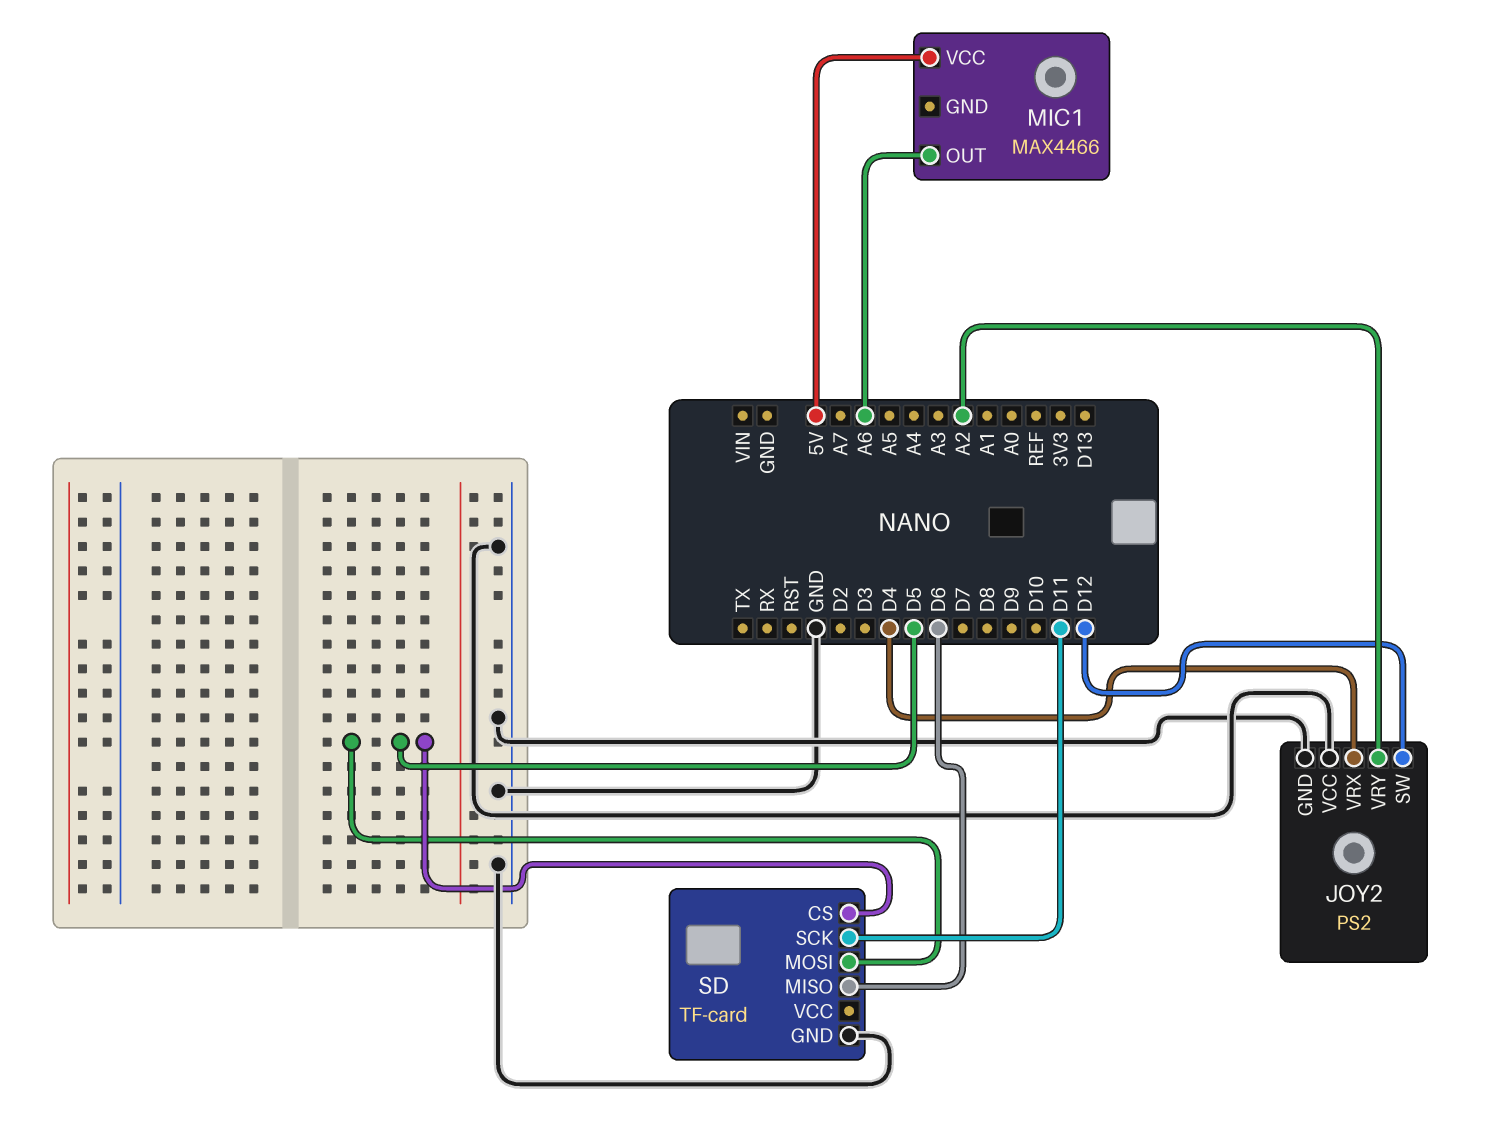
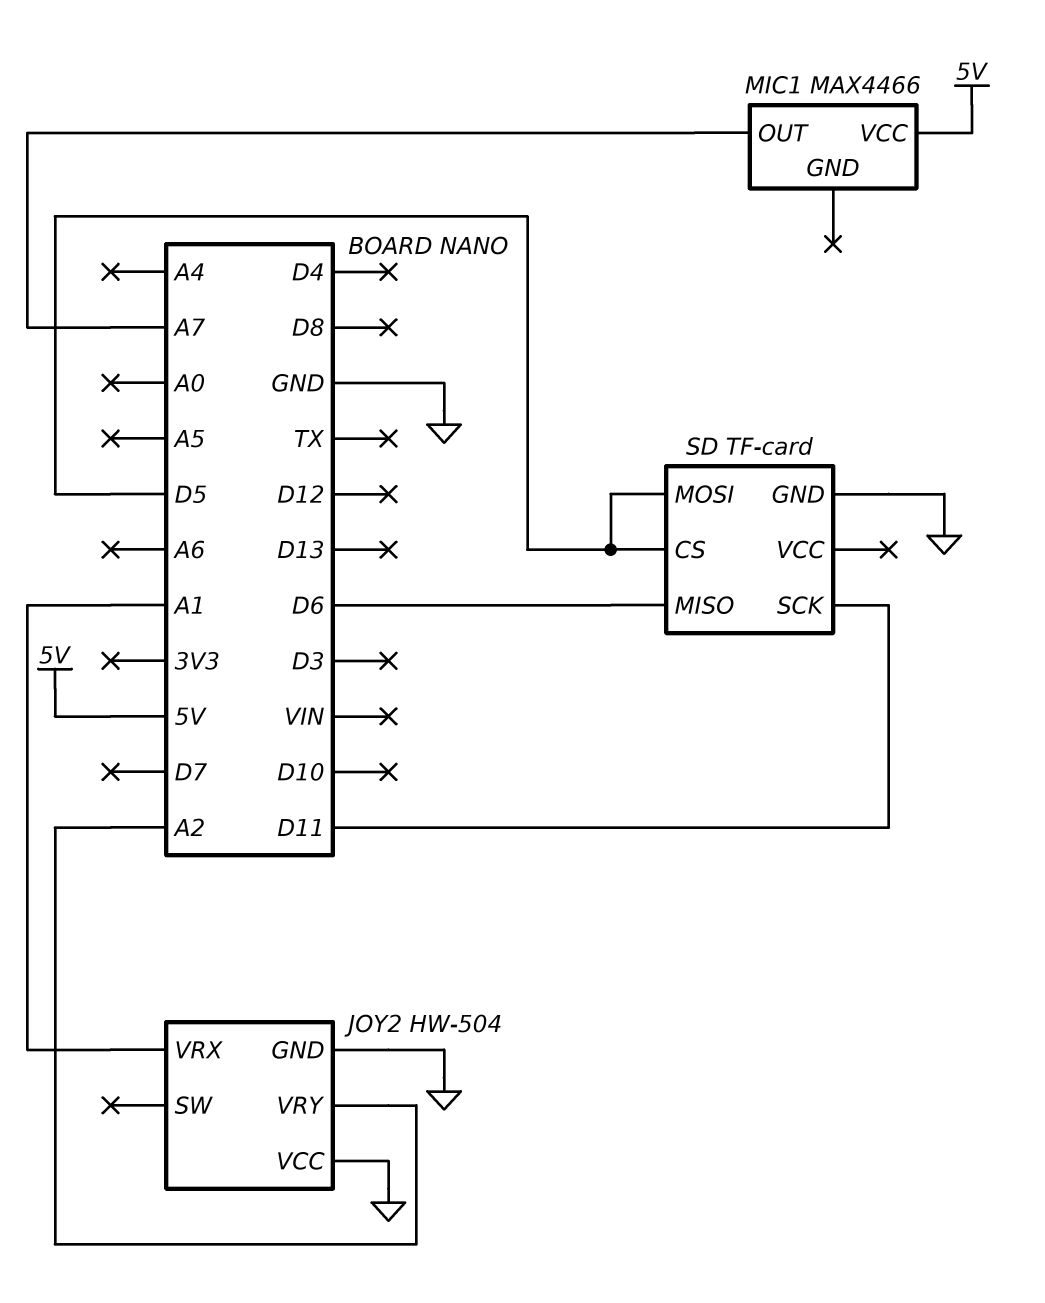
JOY2: PS2 -> HW-504
JOY2 pin SW: D12 -> none
JOY2 pin VRX: D4 -> A1
MIC1 pin OUT: A6 -> A7

